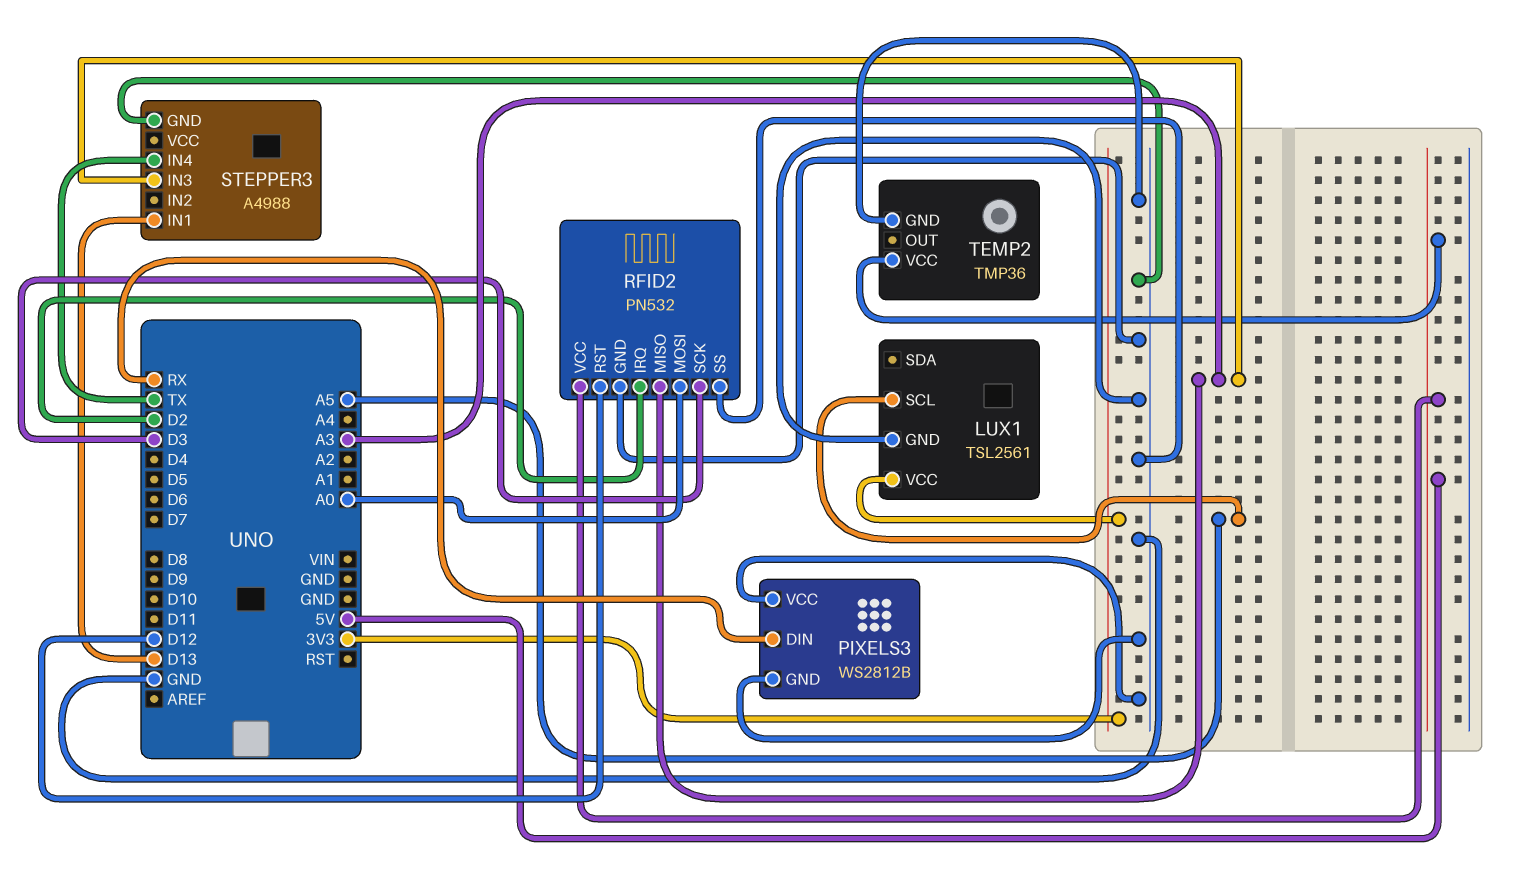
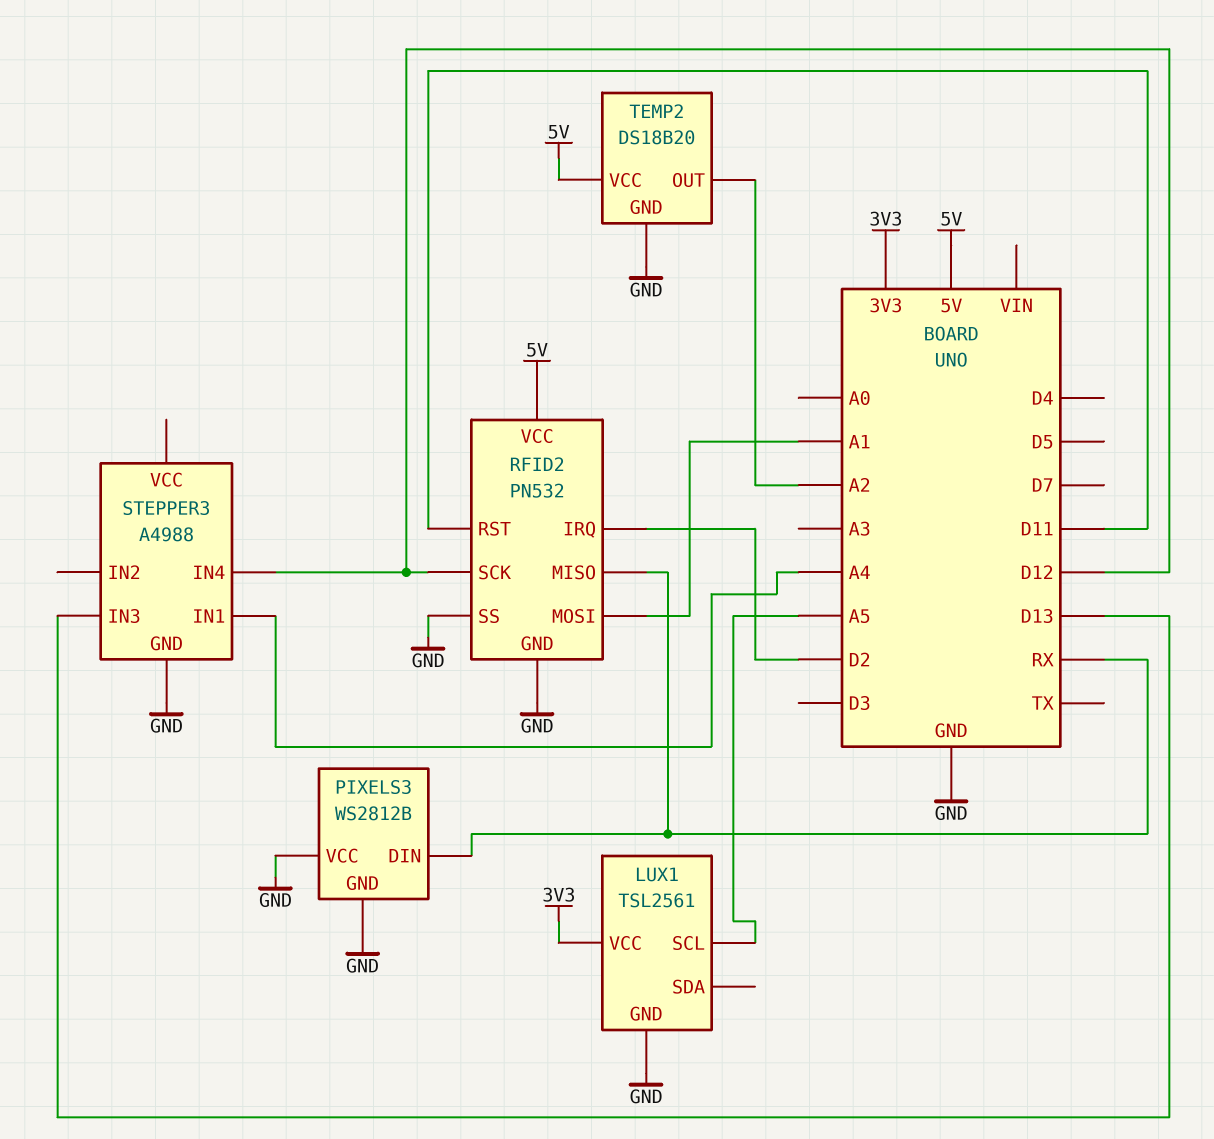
RFID2 pin MISO: A3 -> RX
RFID2 pin MOSI: A0 -> A1
RFID2 pin RST: D12 -> D11
RFID2 pin SCK: D3 -> D12
STEPPER3 pin IN1: D13 -> A4
STEPPER3 pin IN3: A3 -> D13
STEPPER3 pin IN4: TX -> D12
TEMP2: TMP36 -> DS18B20
TEMP2 pin OUT: none -> A2

